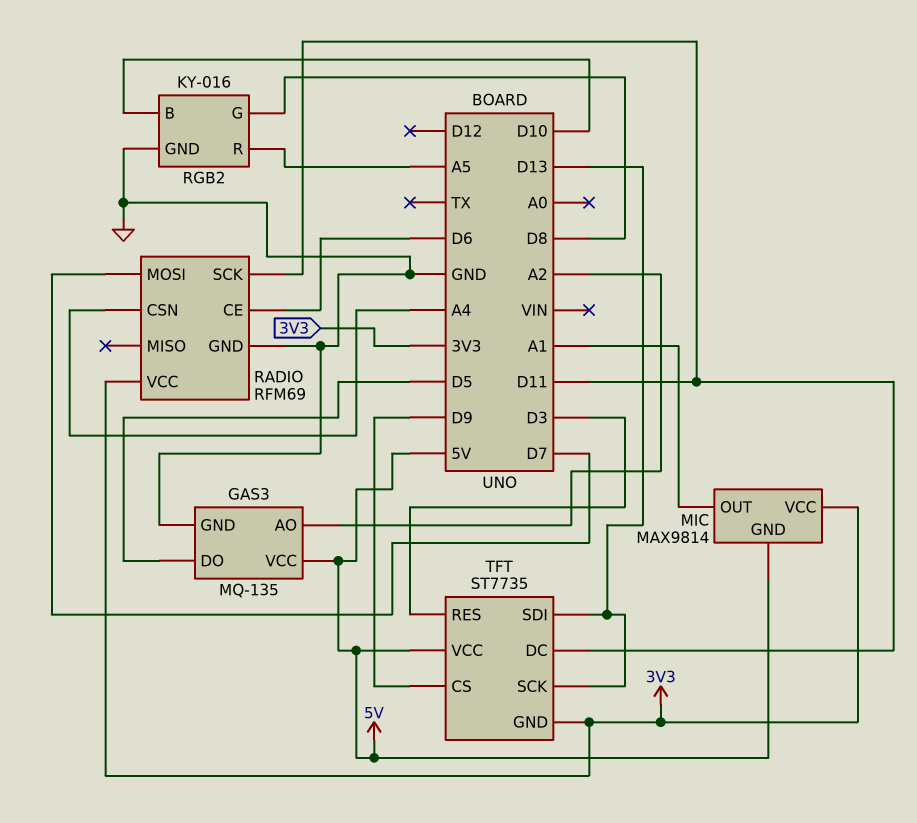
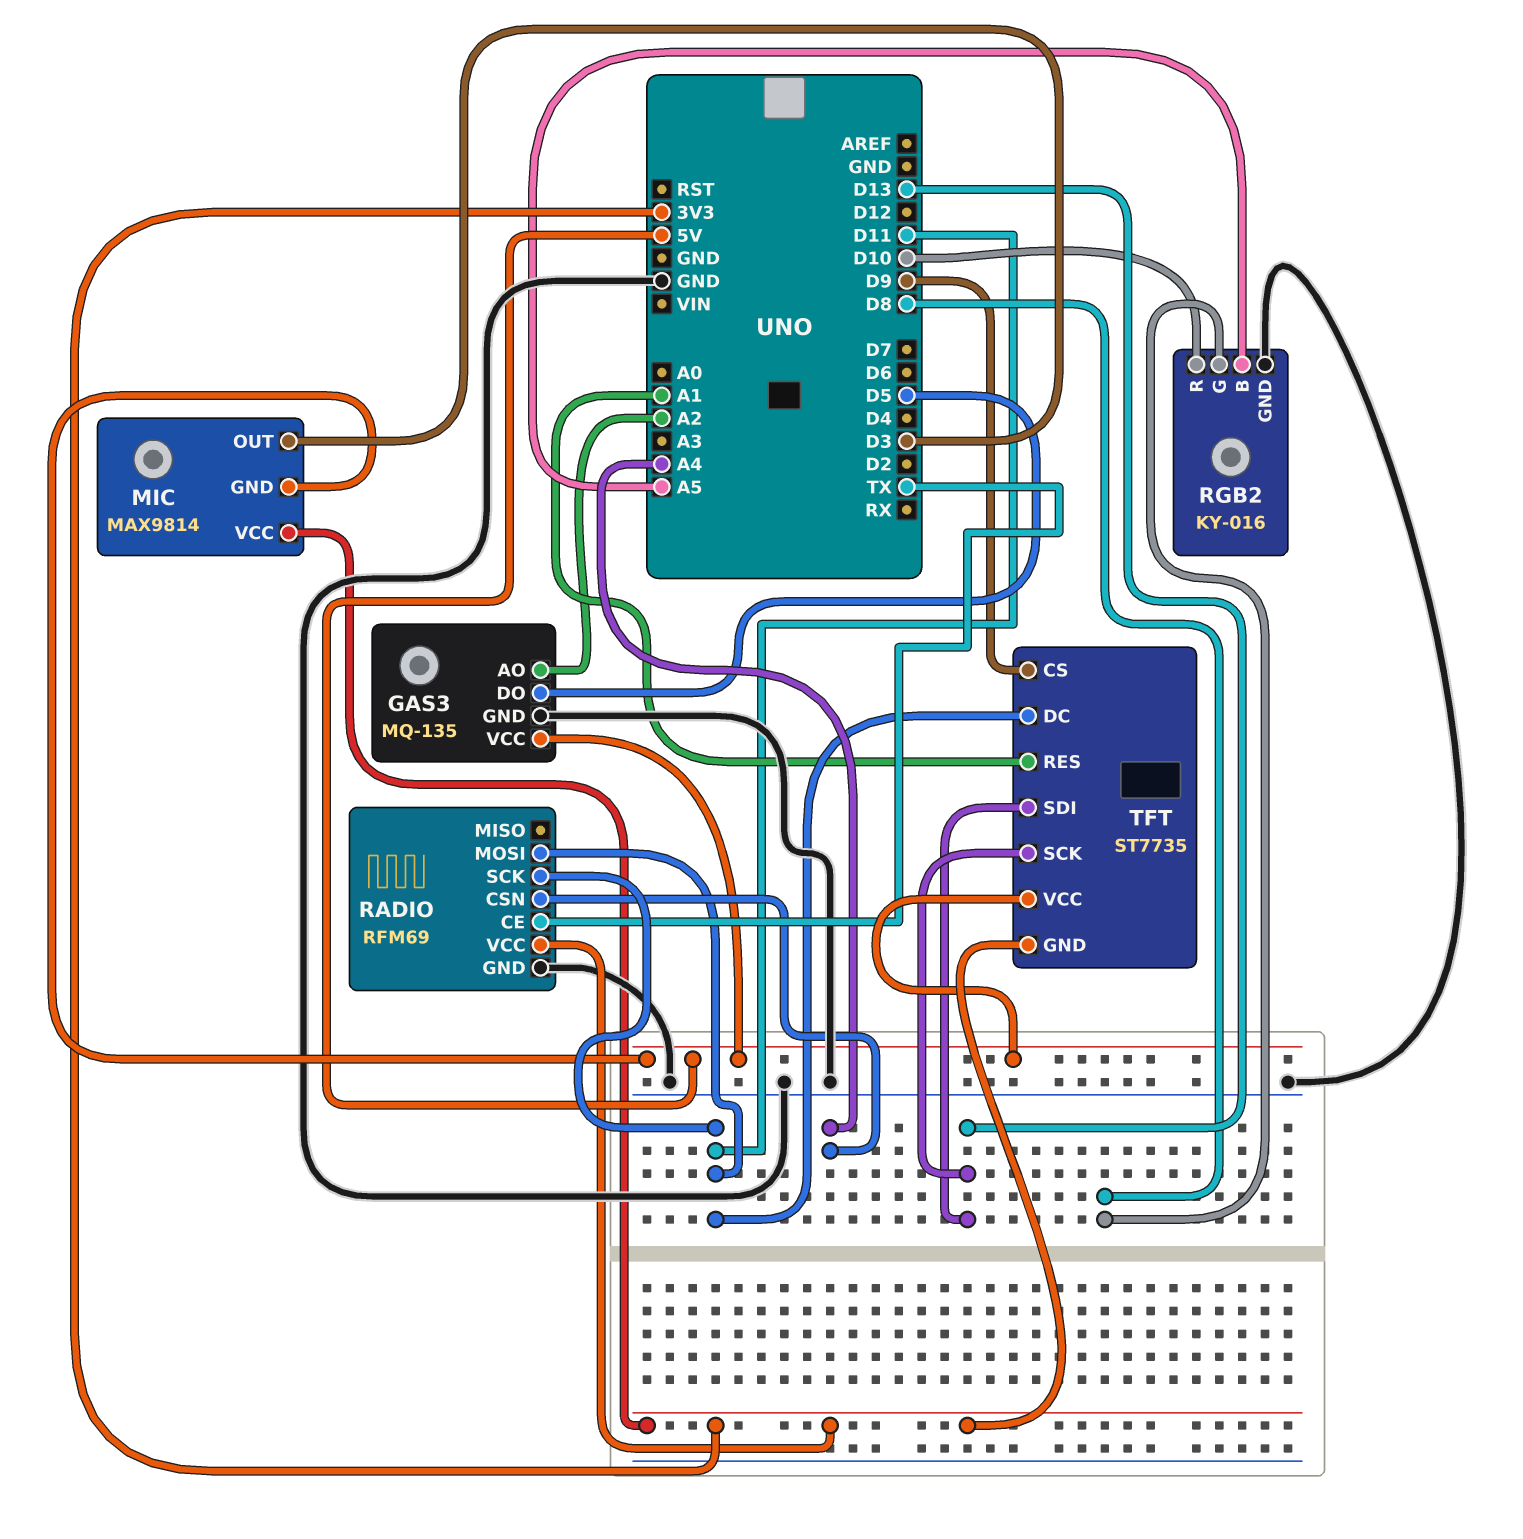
MIC pin OUT: A1 -> D3
RADIO pin CE: D6 -> TX
RADIO pin MOSI: D7 -> D11
RGB2 pin B: D10 -> A5
RGB2 pin R: A5 -> D10
TFT pin RES: D3 -> A1

